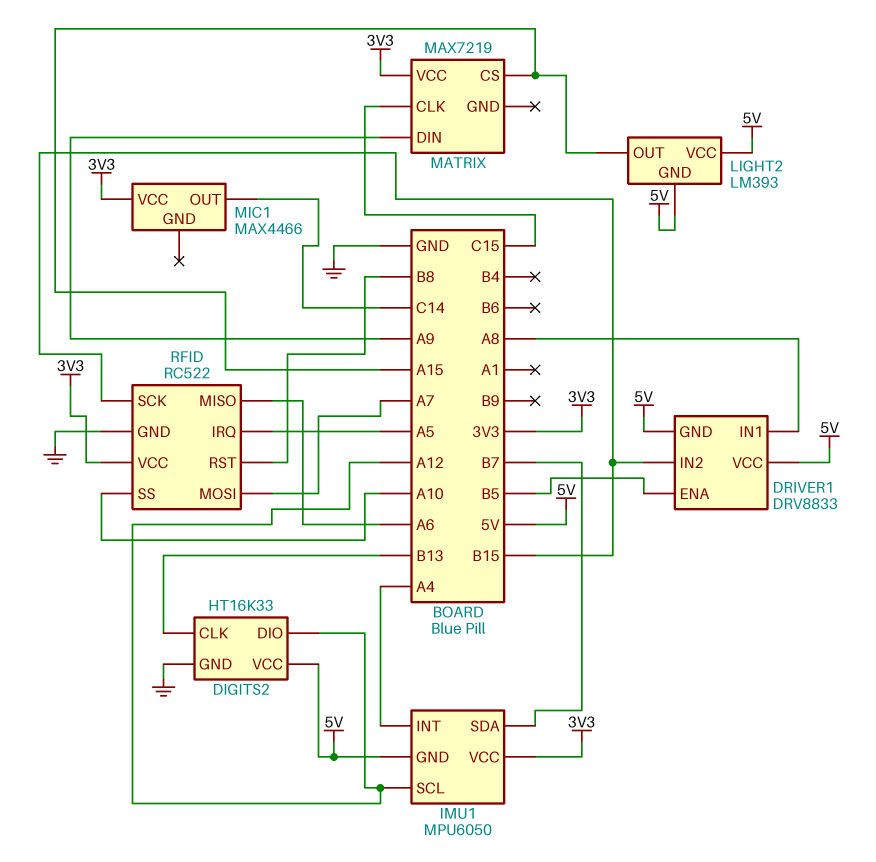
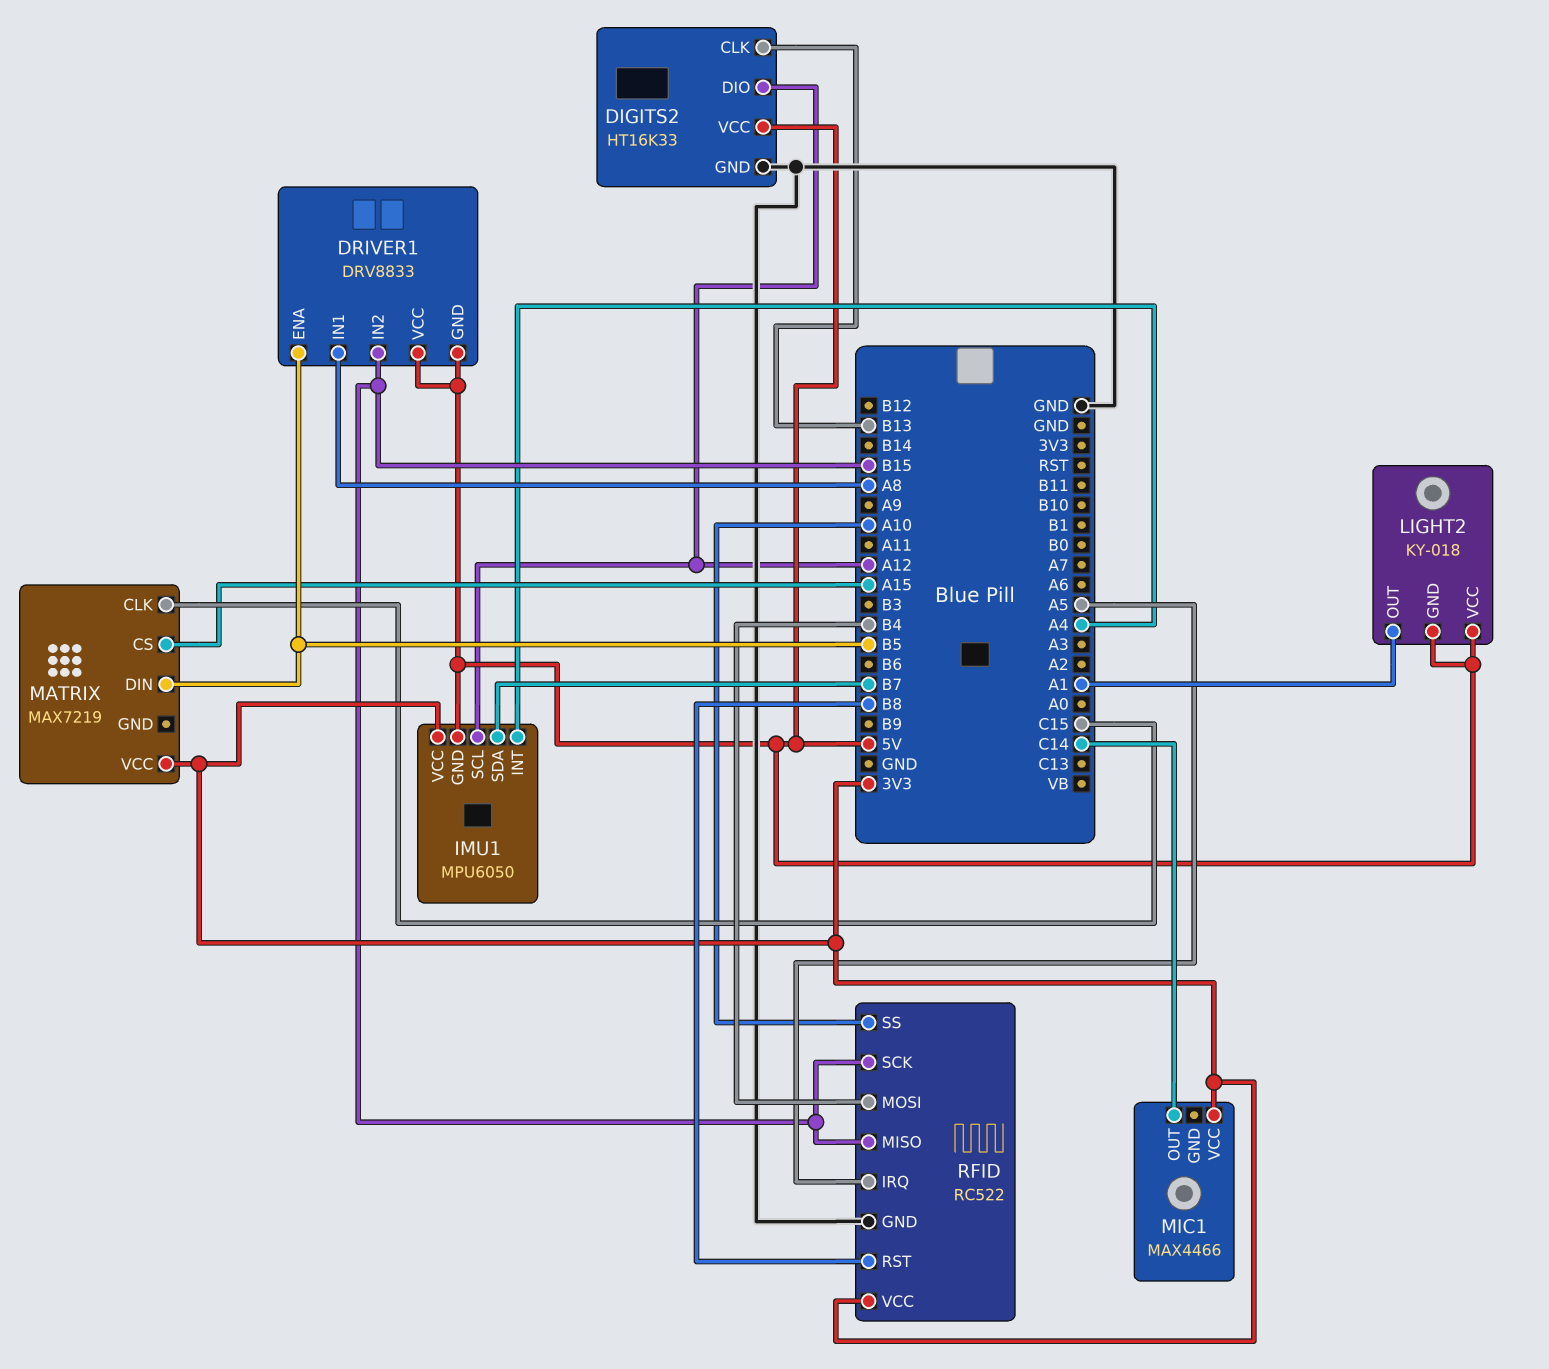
LIGHT2: LM393 -> KY-018
LIGHT2 pin OUT: A15 -> A1
MATRIX pin DIN: A9 -> B5
RFID pin MISO: A6 -> B15
RFID pin MOSI: A7 -> B4

